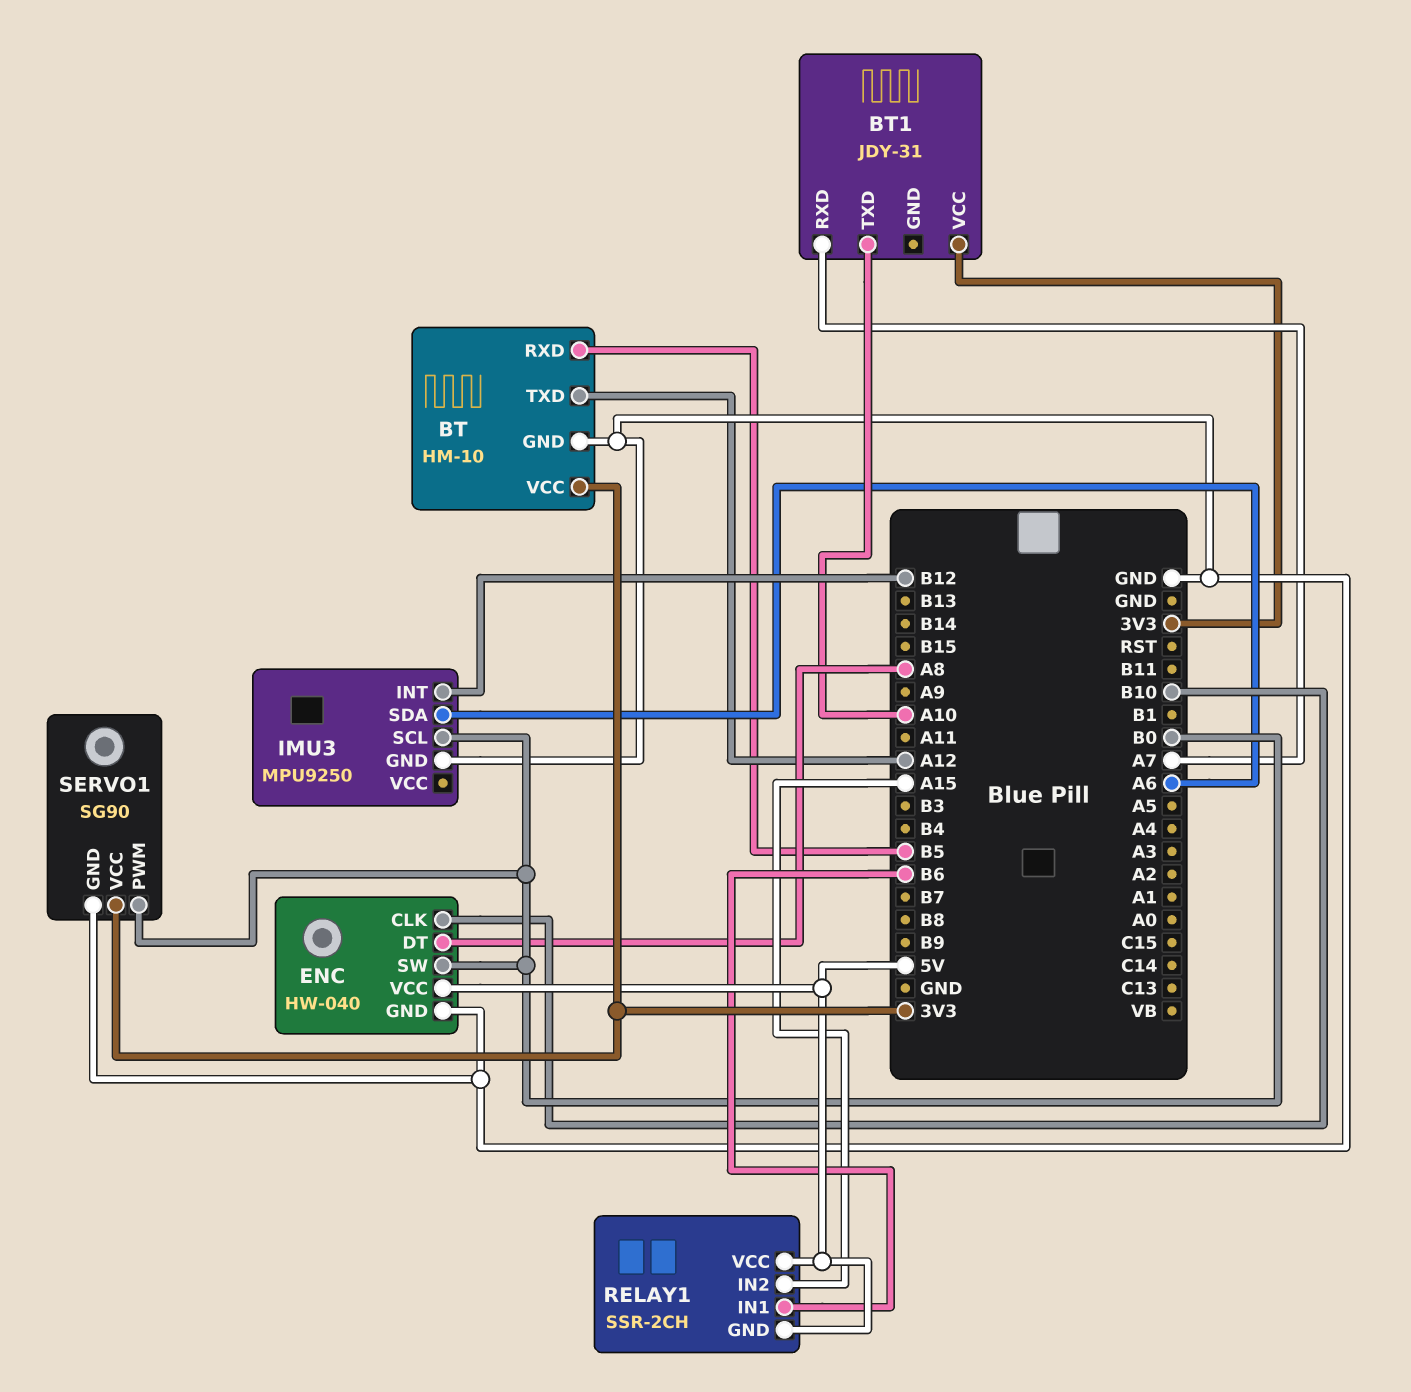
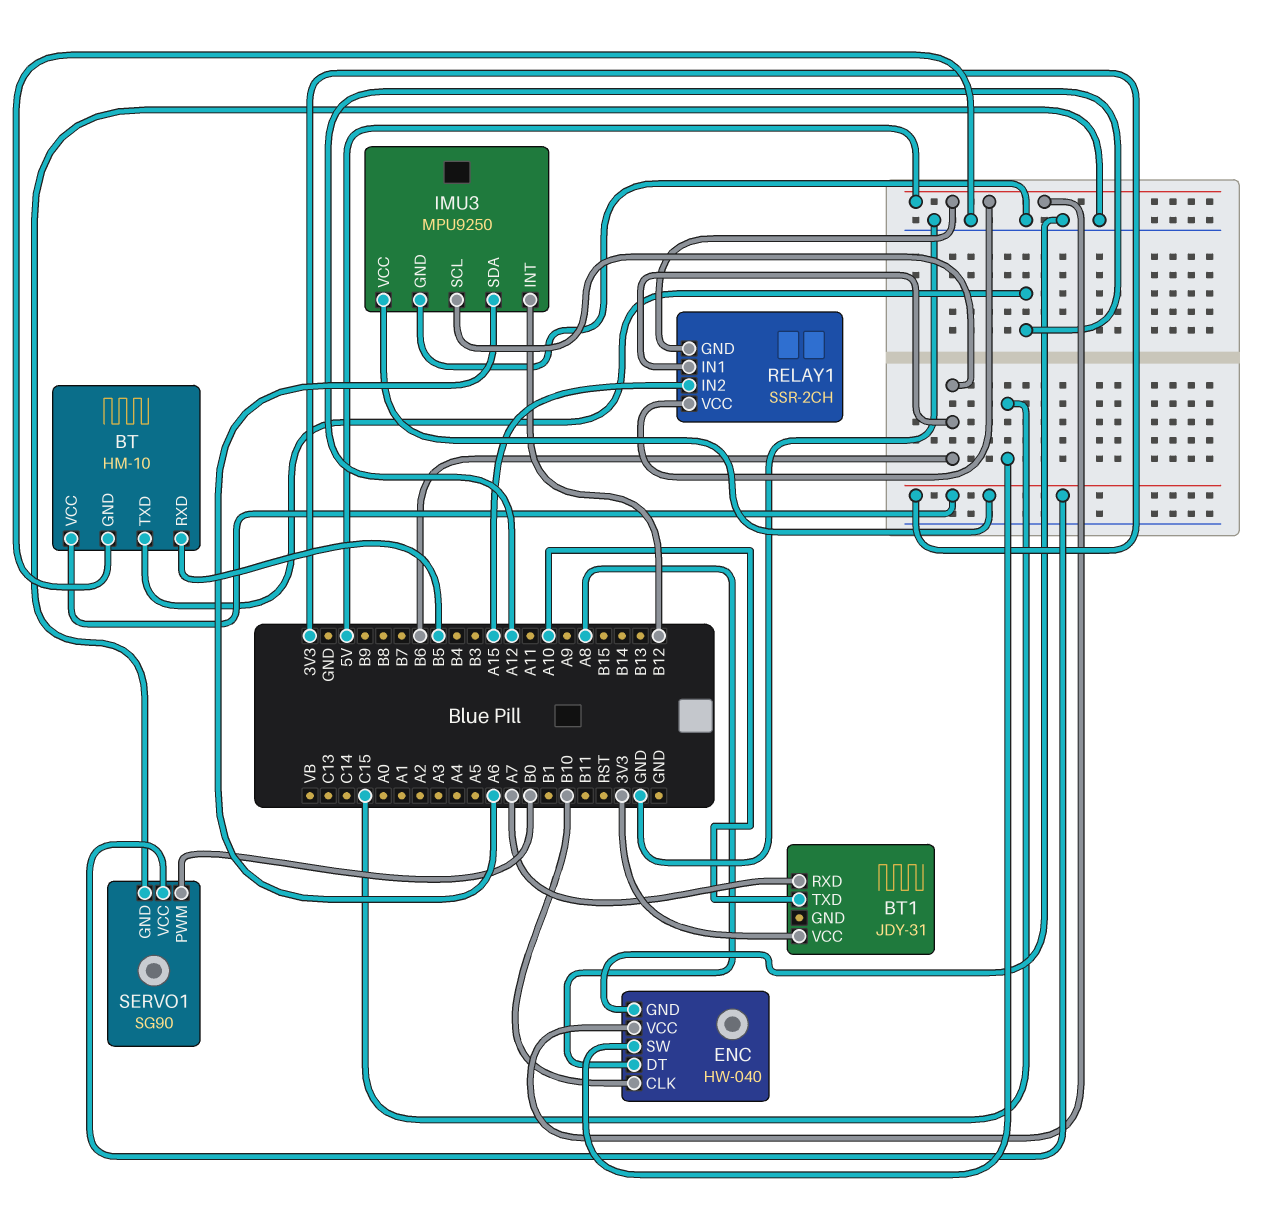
ENC pin SW: B0 -> C15
IMU3 pin SCL: B0 -> B6
IMU3 pin VCC: none -> 3V3

